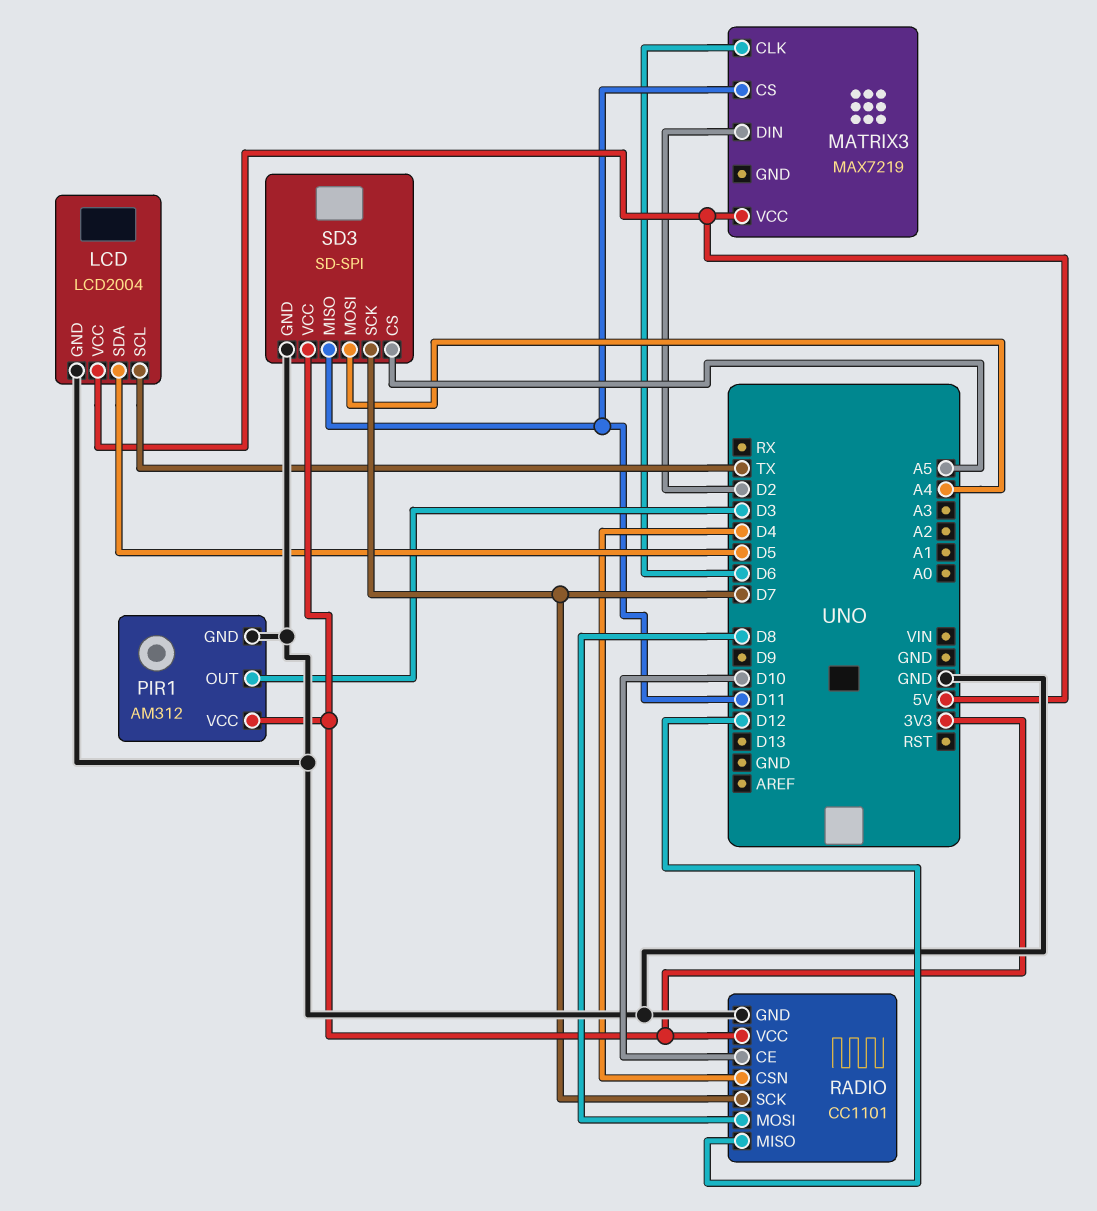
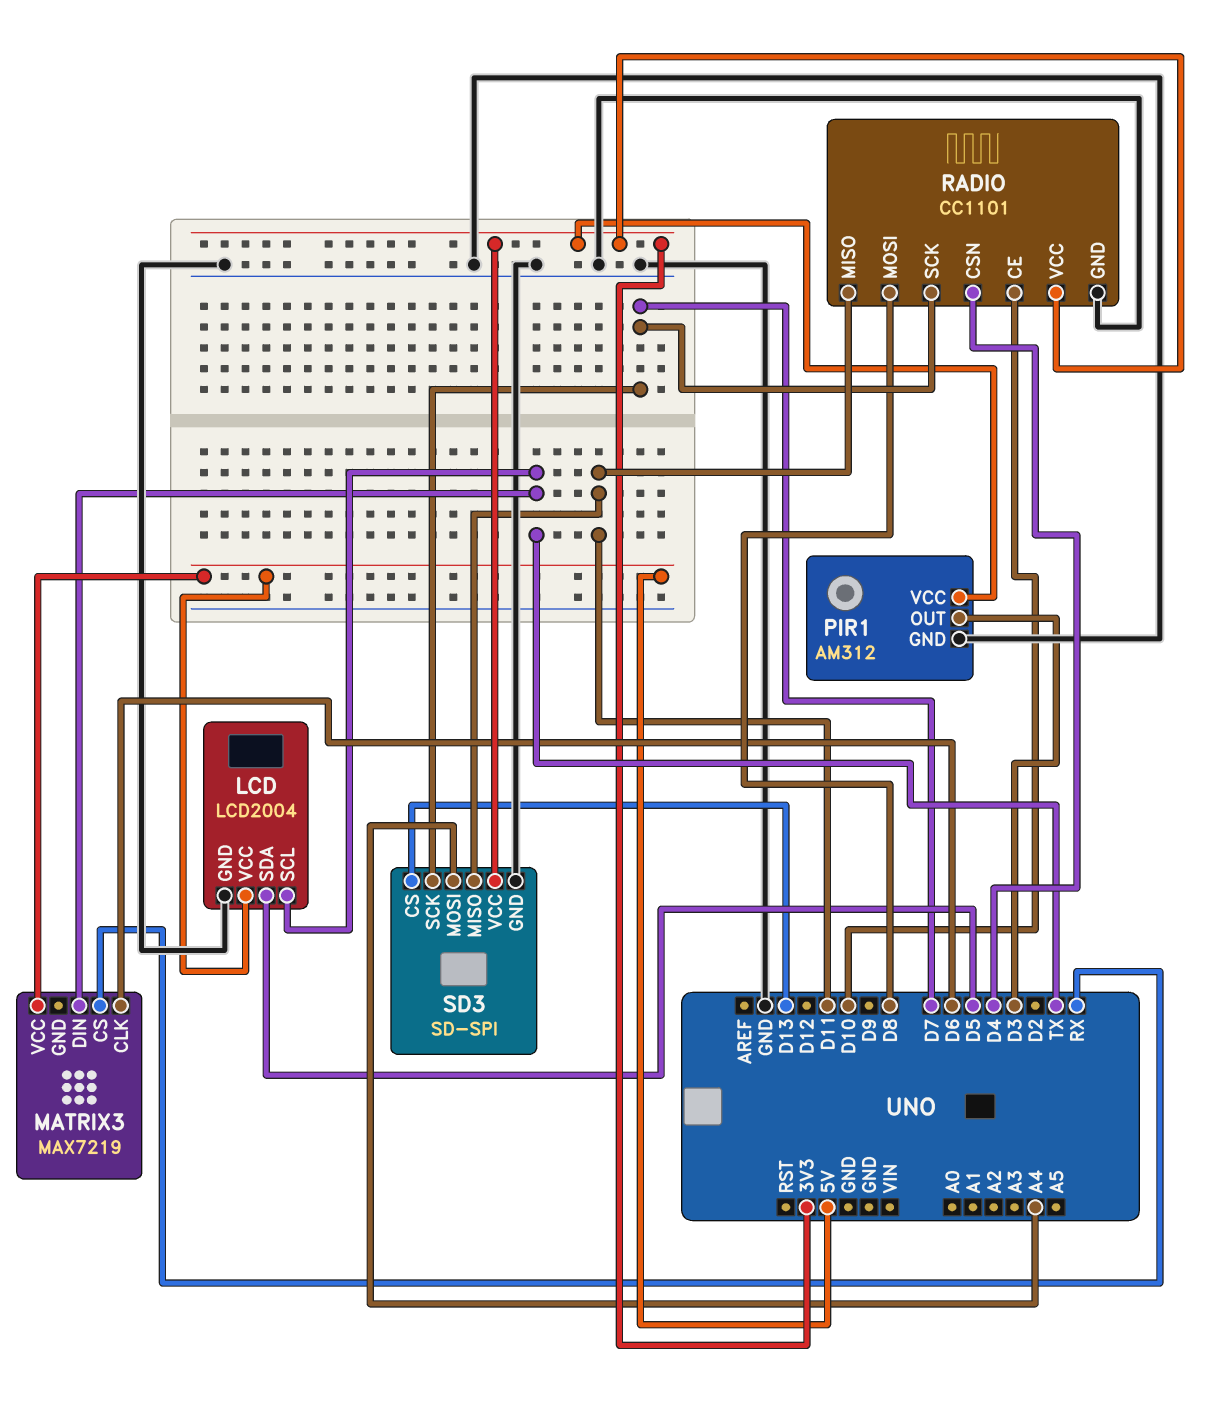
MATRIX3 pin CS: D11 -> RX
MATRIX3 pin DIN: D2 -> TX
RADIO pin MISO: D12 -> D11
SD3 pin CS: A5 -> D13

